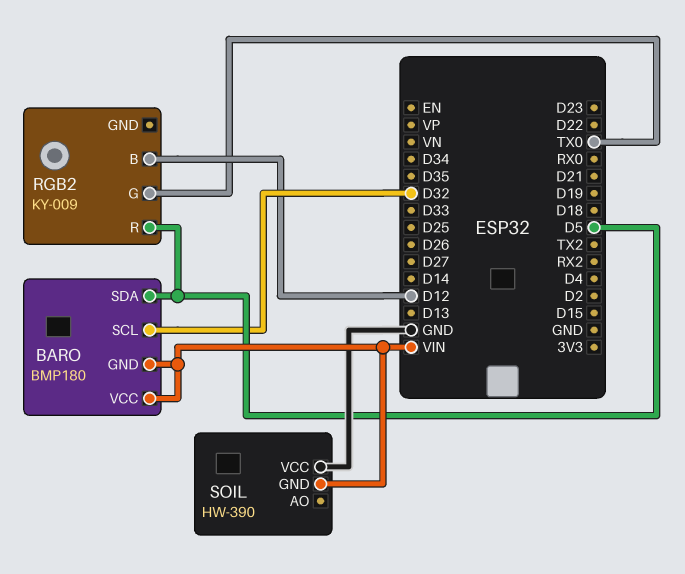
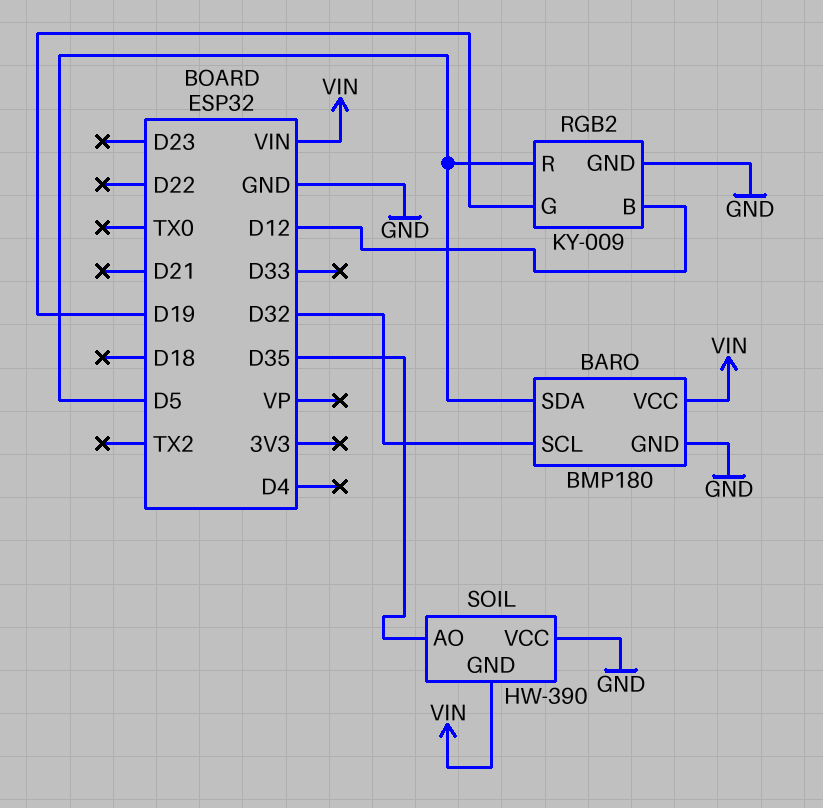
BARO pin GND: VIN -> GND
RGB2 pin G: TX0 -> D19
RGB2 pin GND: none -> GND
SOIL pin AO: none -> D35

